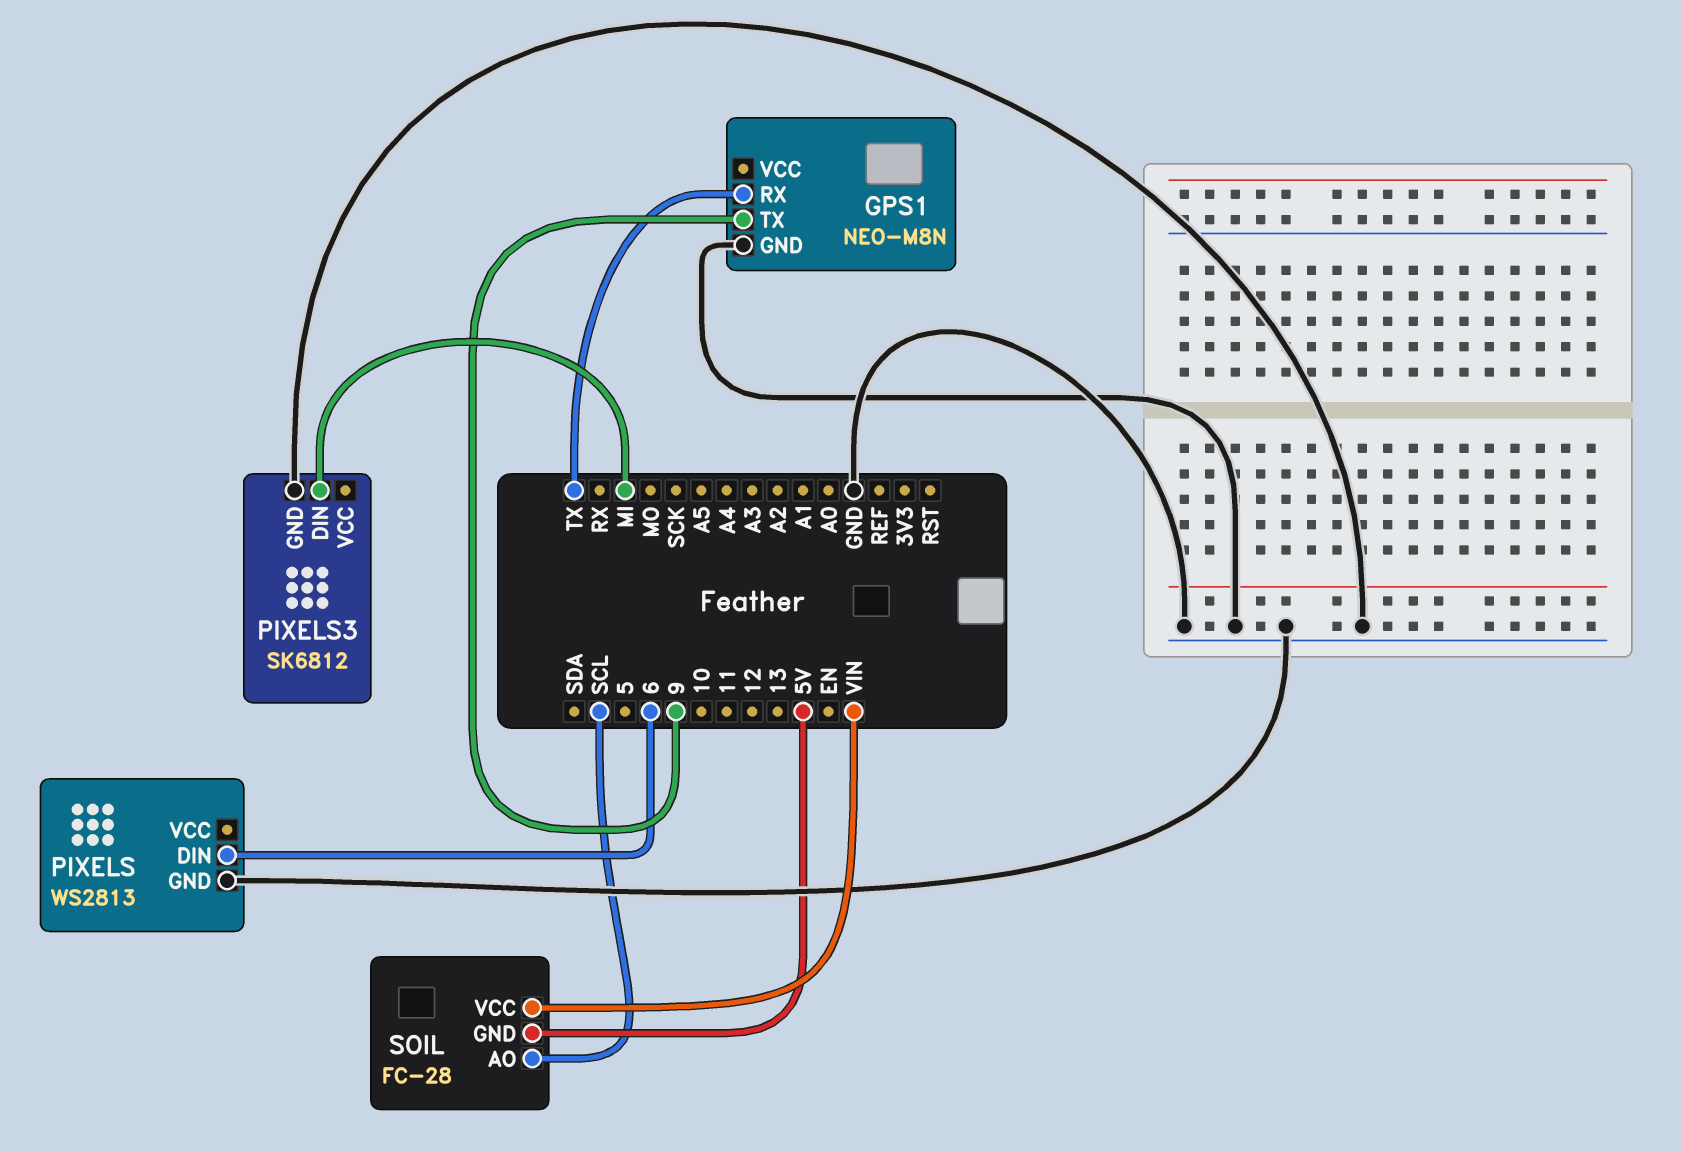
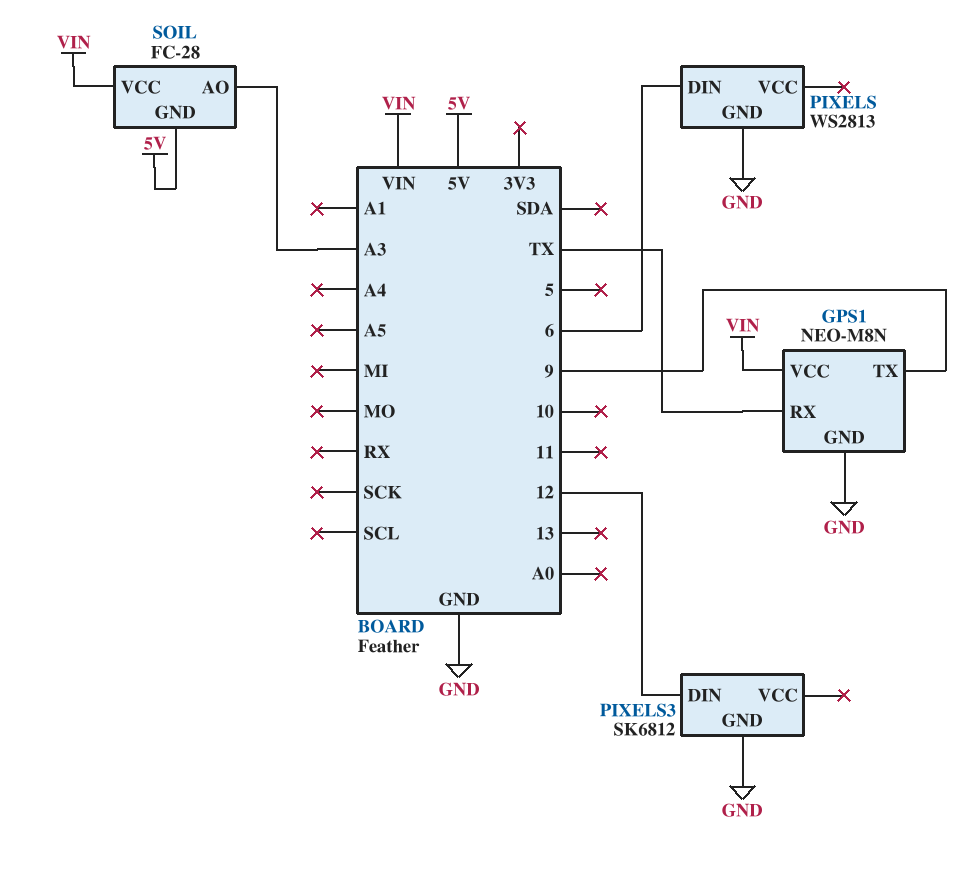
GPS1 pin VCC: none -> VIN
PIXELS3 pin DIN: MI -> 12
SOIL pin AO: SCL -> A3

